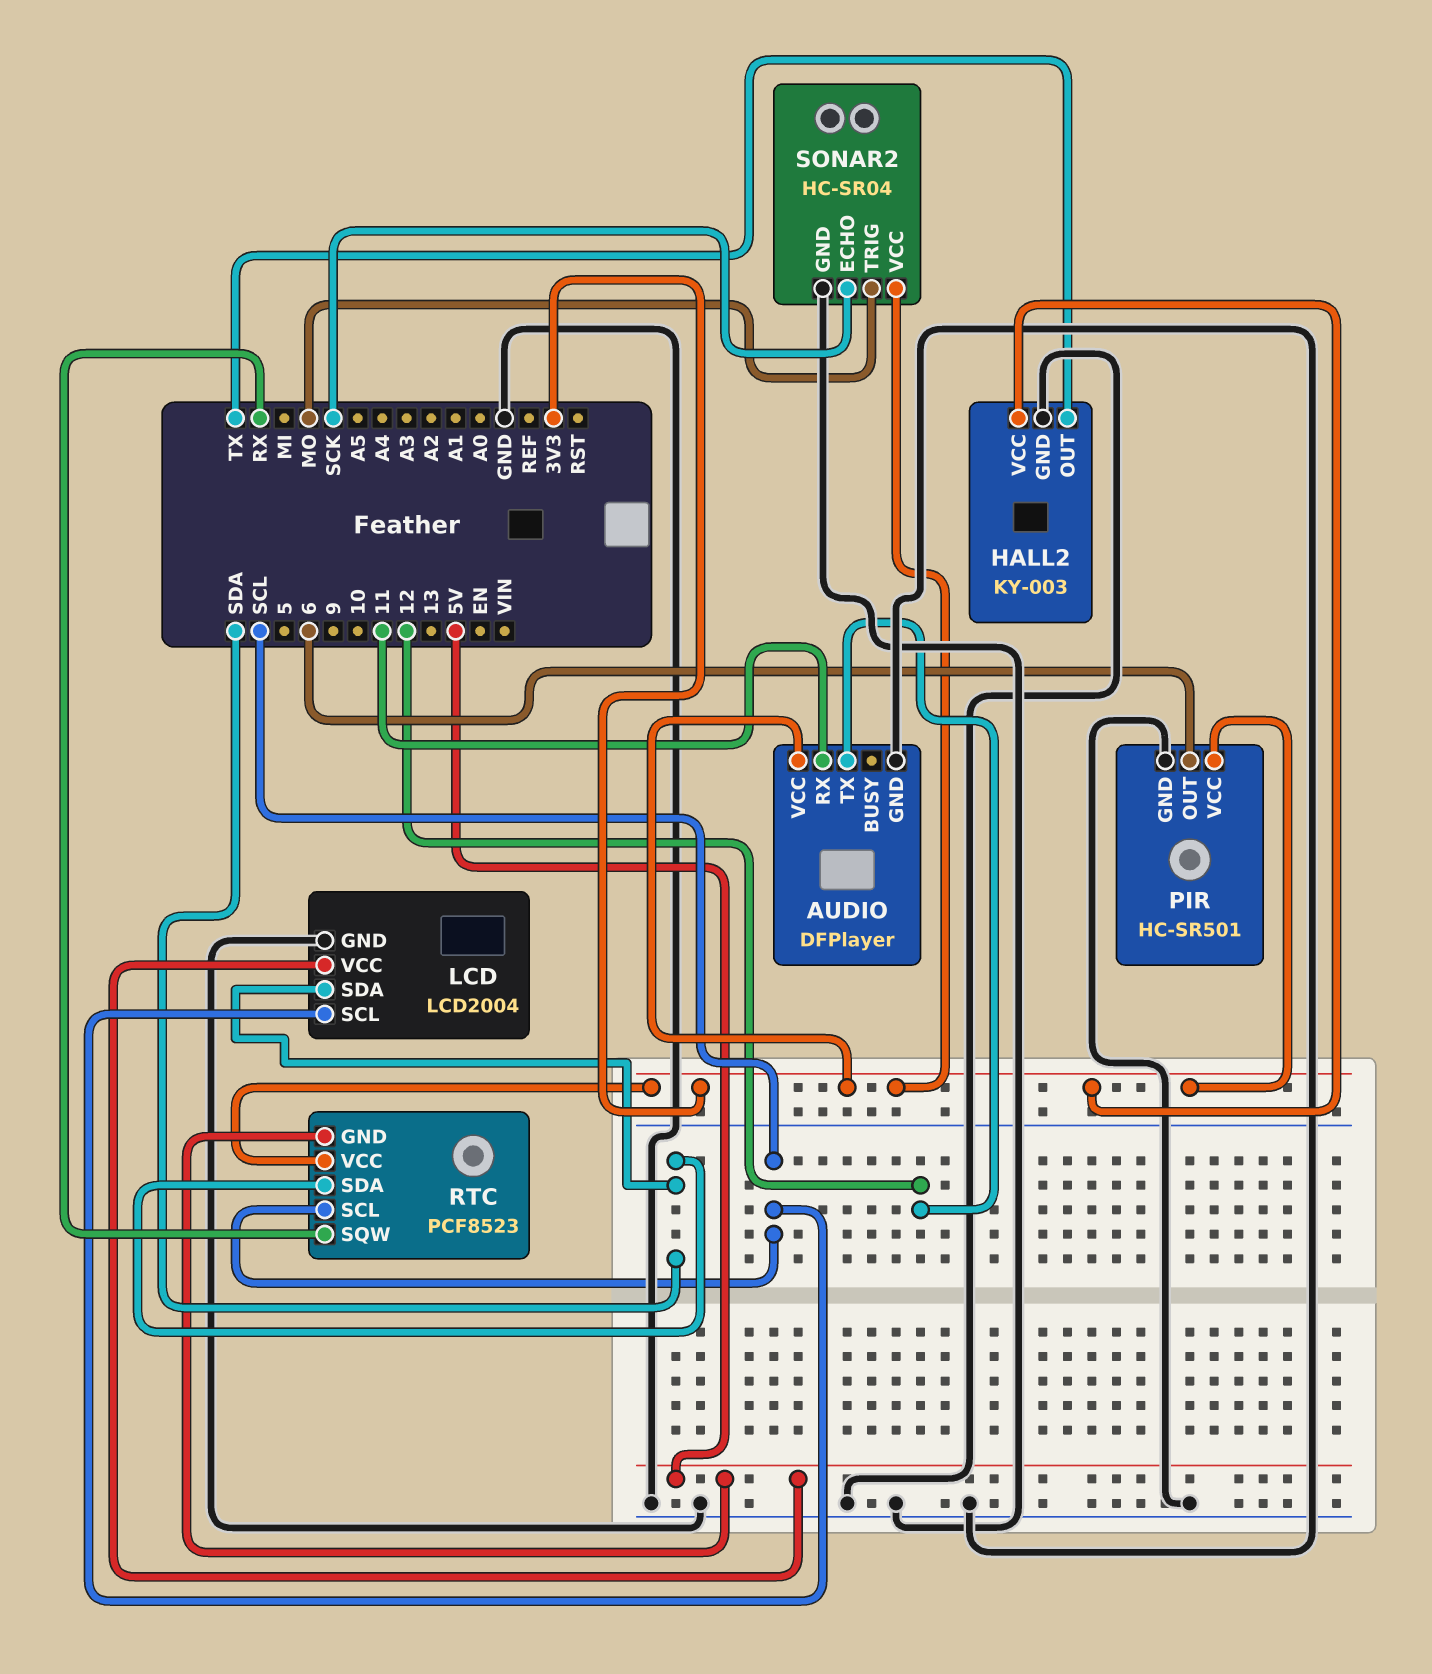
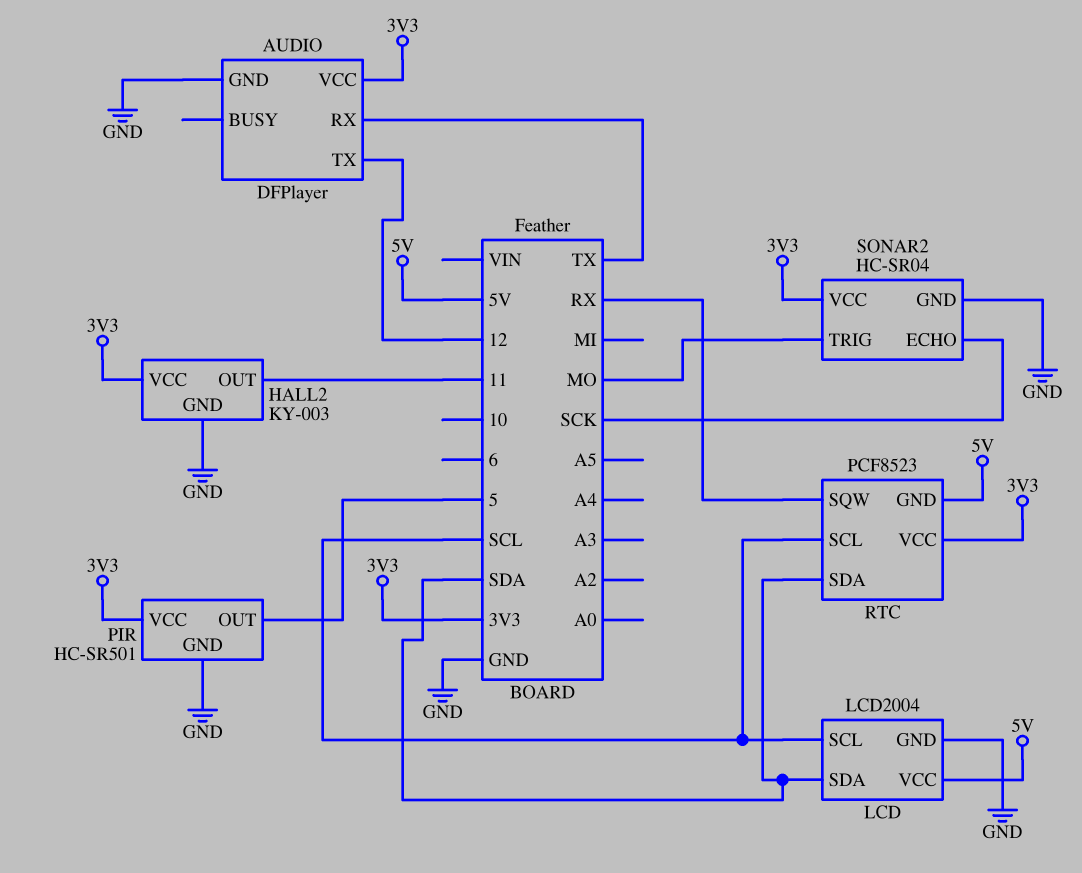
AUDIO pin RX: 11 -> TX
HALL2 pin OUT: TX -> 11
PIR pin OUT: 6 -> 5

